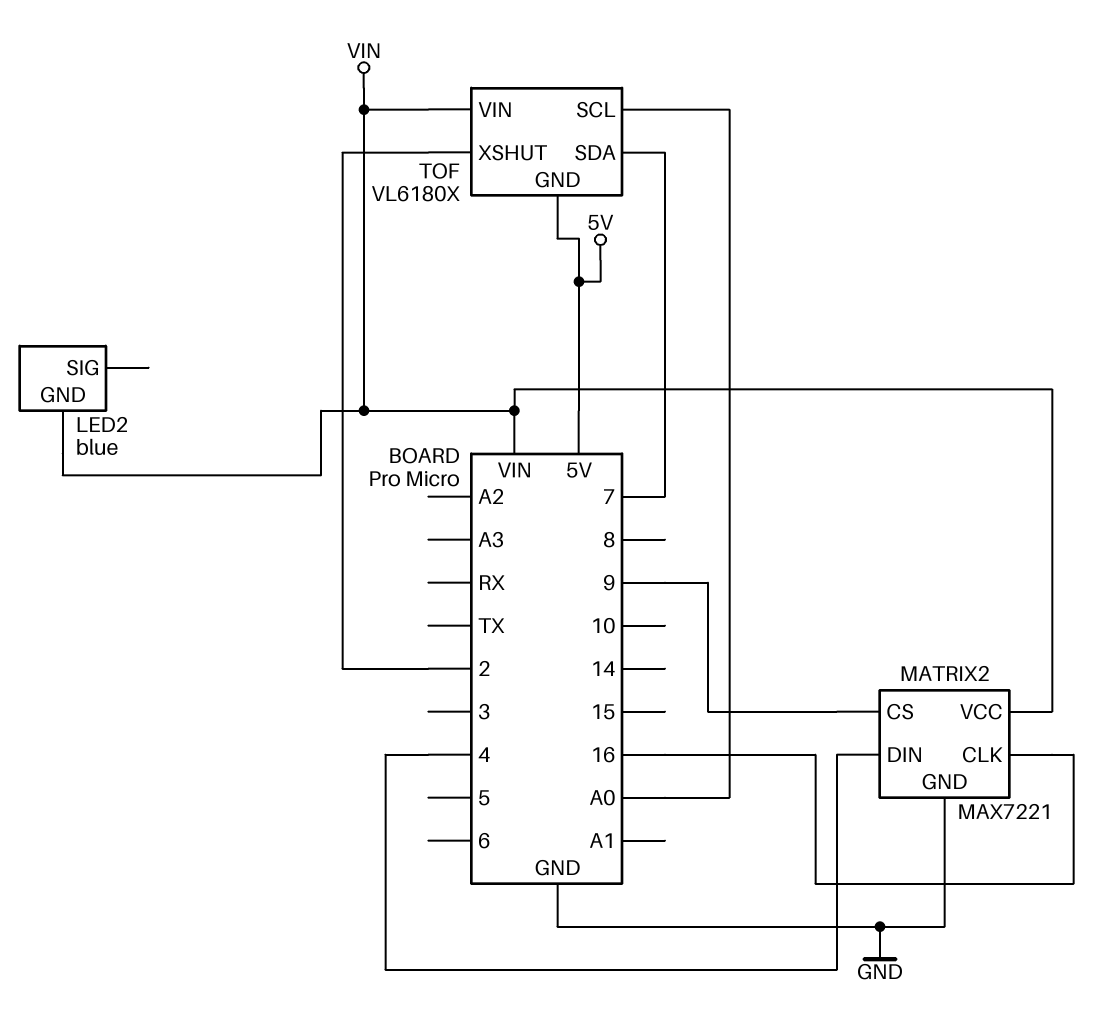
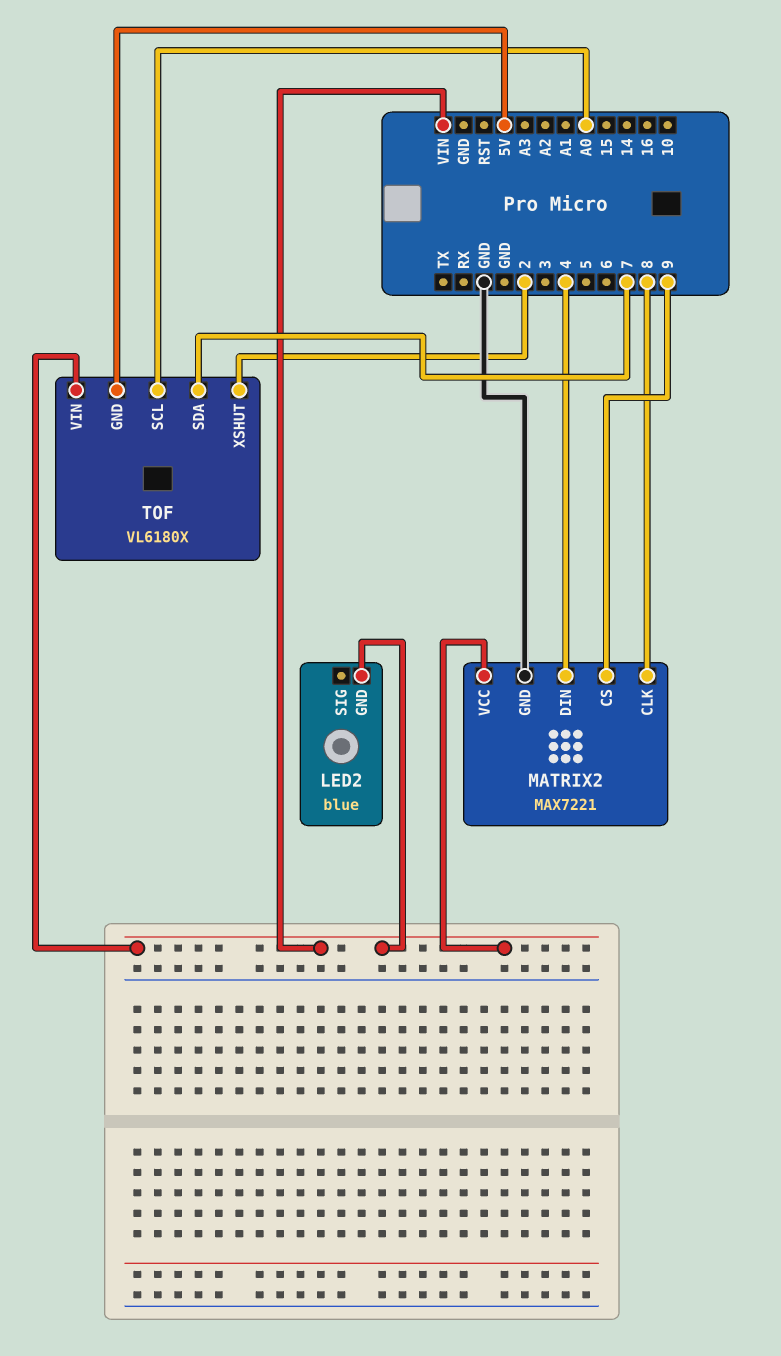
MATRIX2 pin CLK: 16 -> 8

